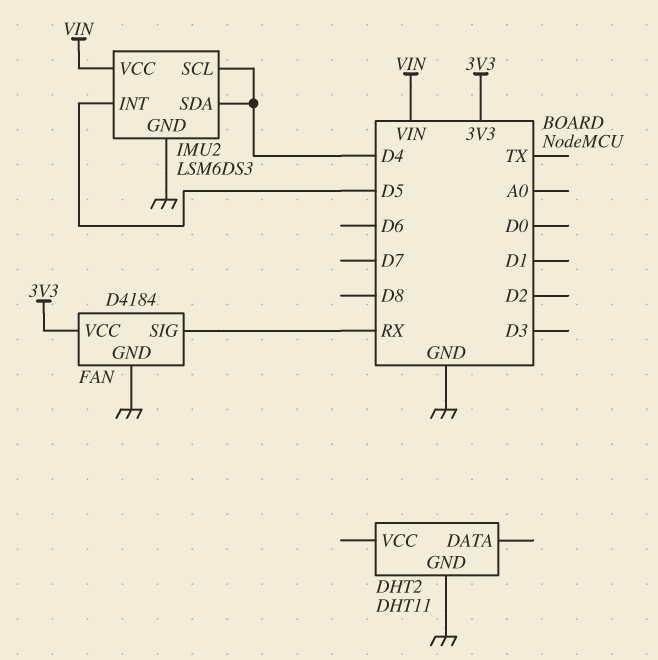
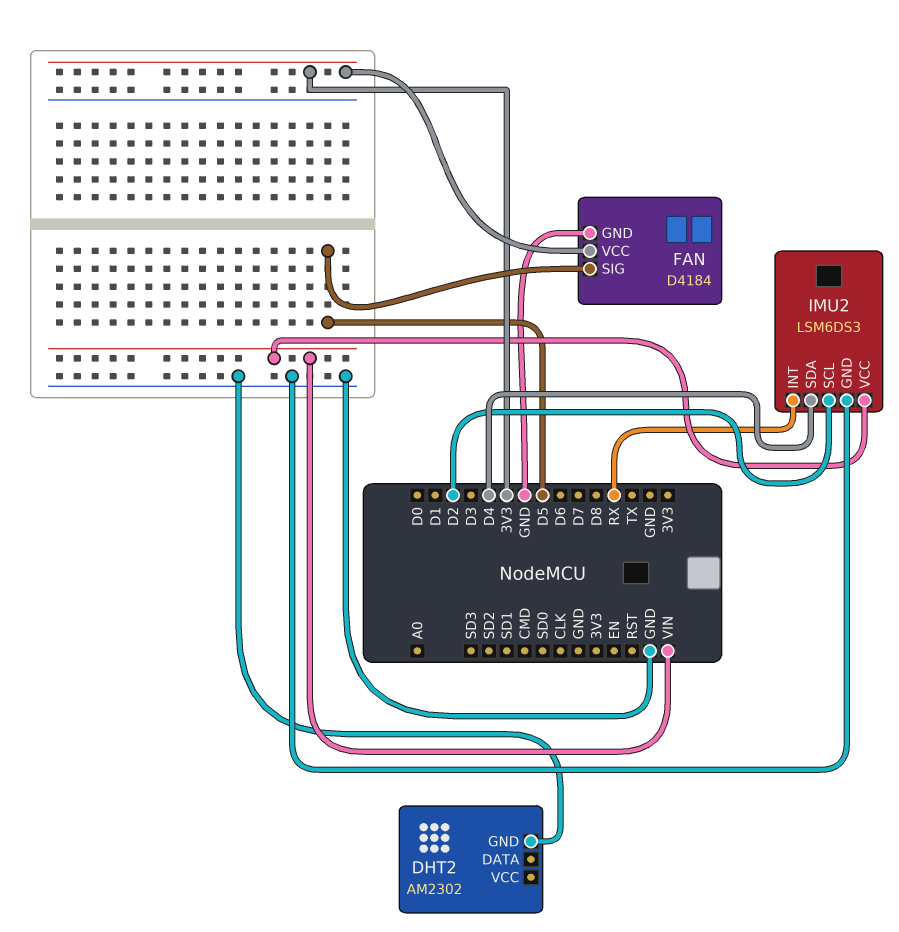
DHT2: DHT11 -> AM2302
FAN pin SIG: RX -> D5
IMU2 pin INT: D5 -> RX
IMU2 pin SCL: D4 -> D2

